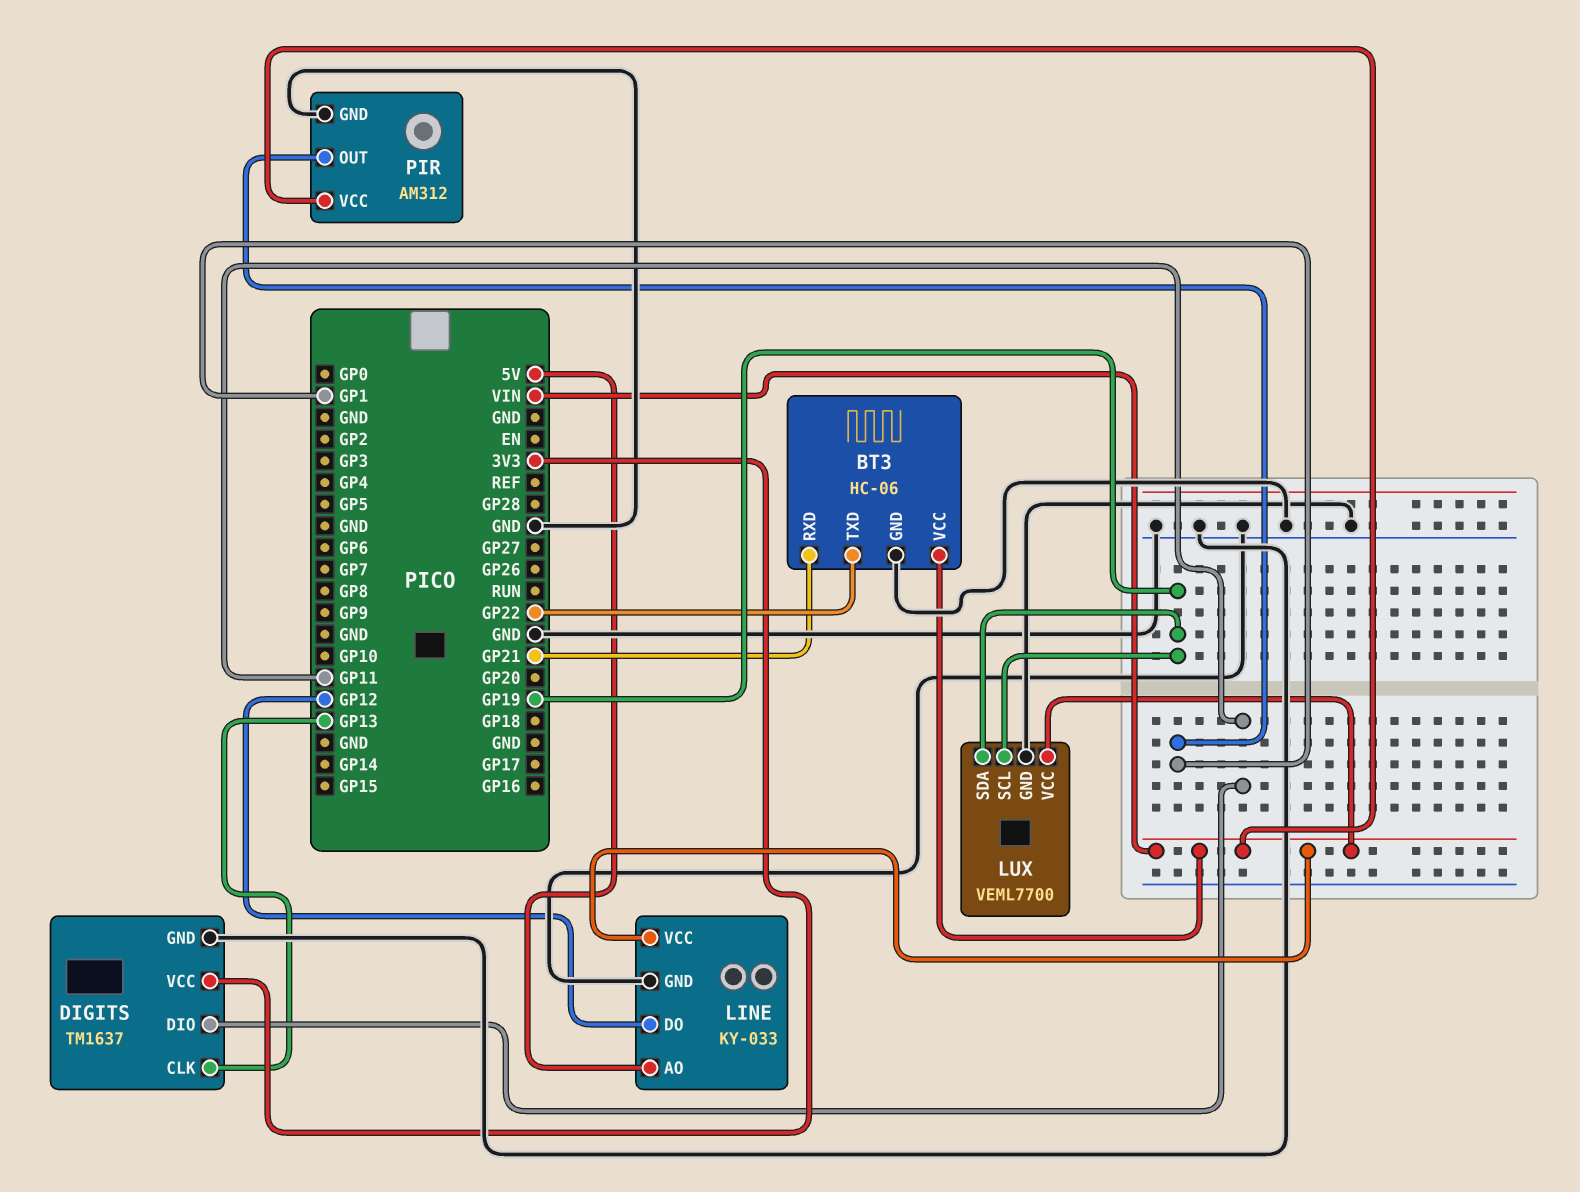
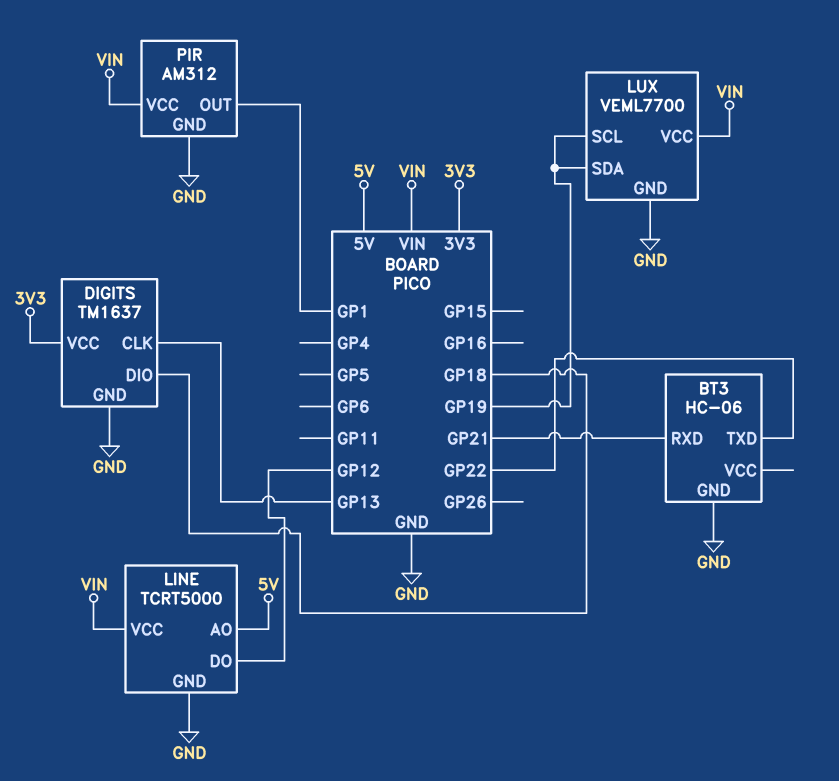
BT3 pin VCC: VIN -> none
DIGITS pin DIO: GP11 -> GP18
LINE: KY-033 -> TCRT5000

